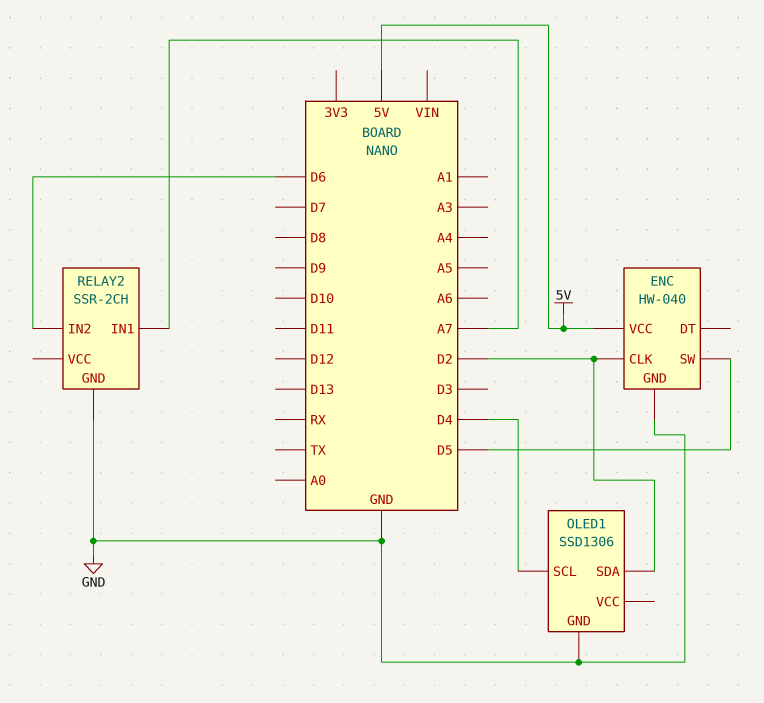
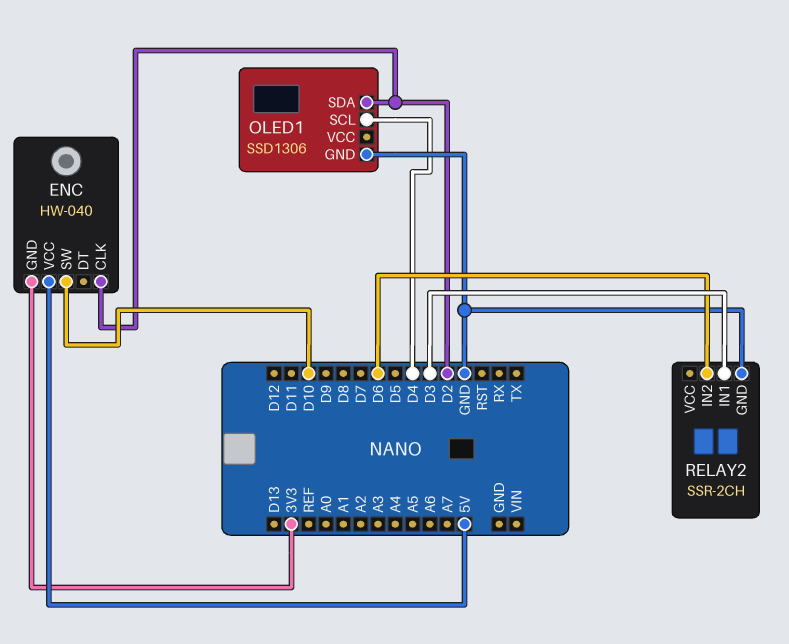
ENC pin GND: GND -> 3V3
ENC pin SW: D5 -> D10
RELAY2 pin IN1: A7 -> D3

